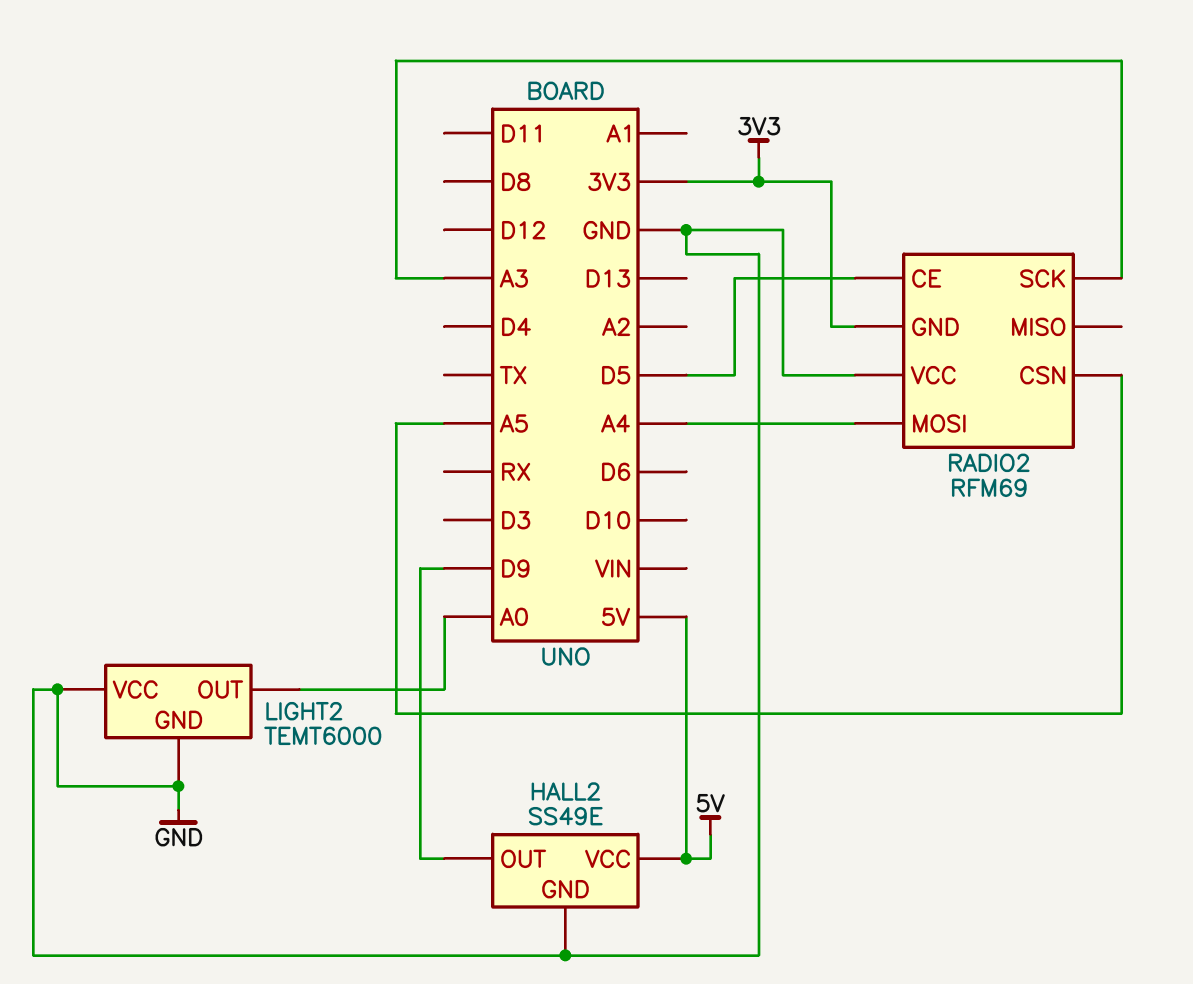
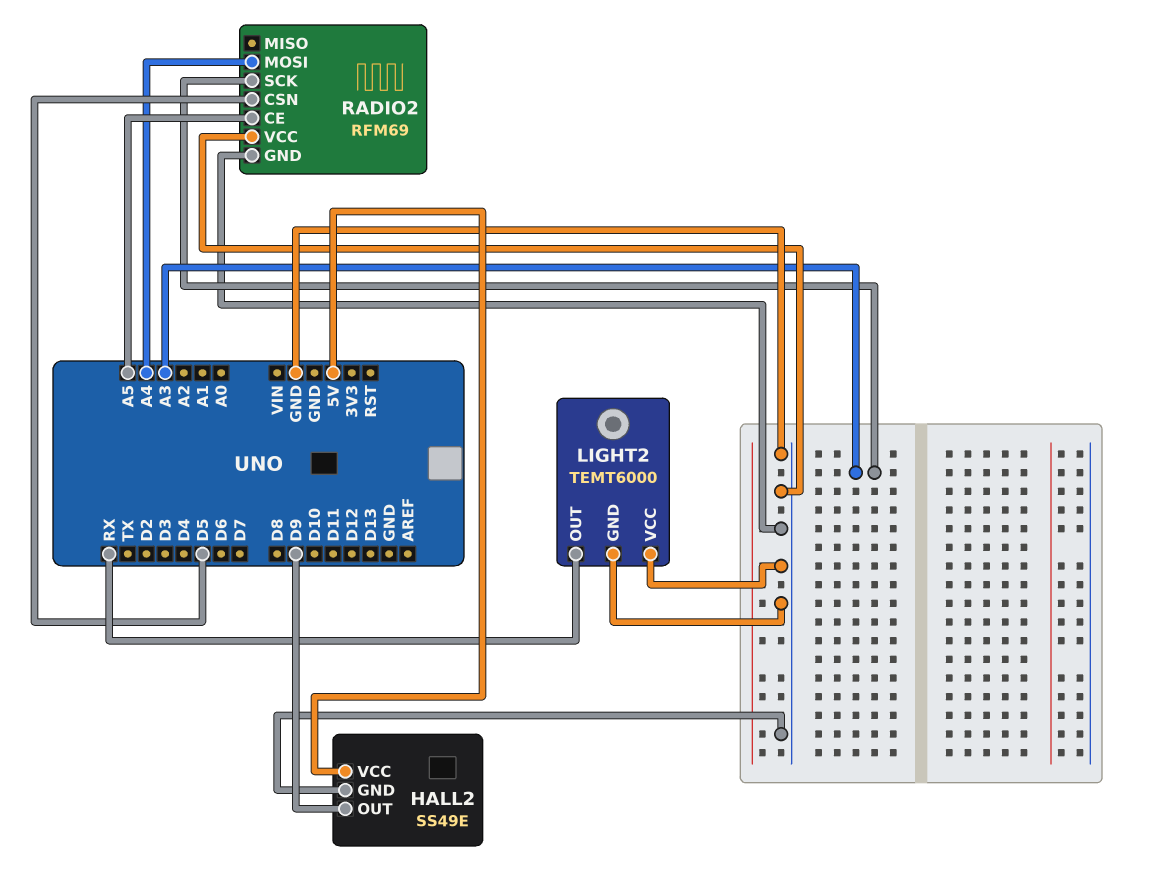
LIGHT2 pin OUT: A0 -> RX
RADIO2 pin CE: D5 -> A5
RADIO2 pin CSN: A5 -> D5
RADIO2 pin GND: 3V3 -> GND

